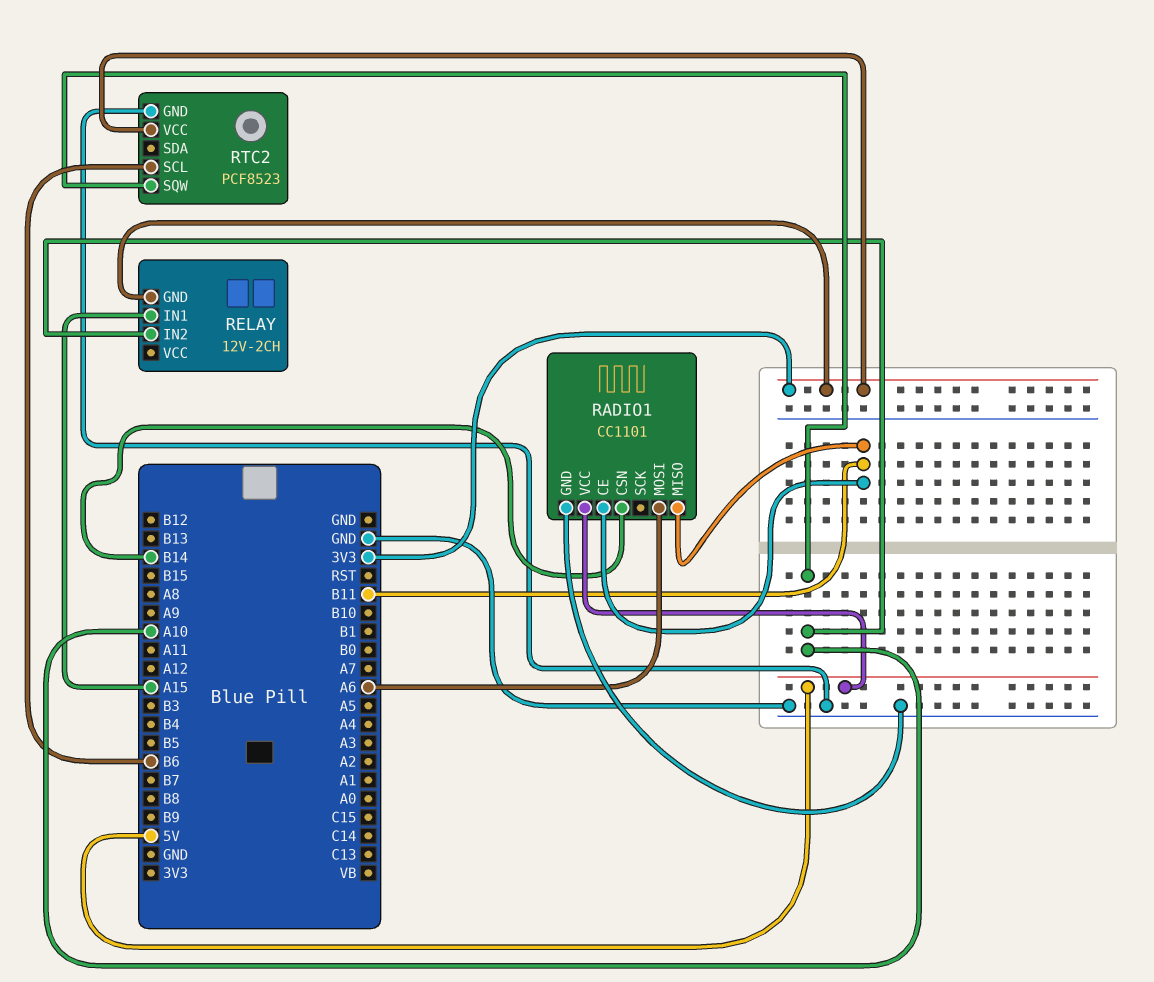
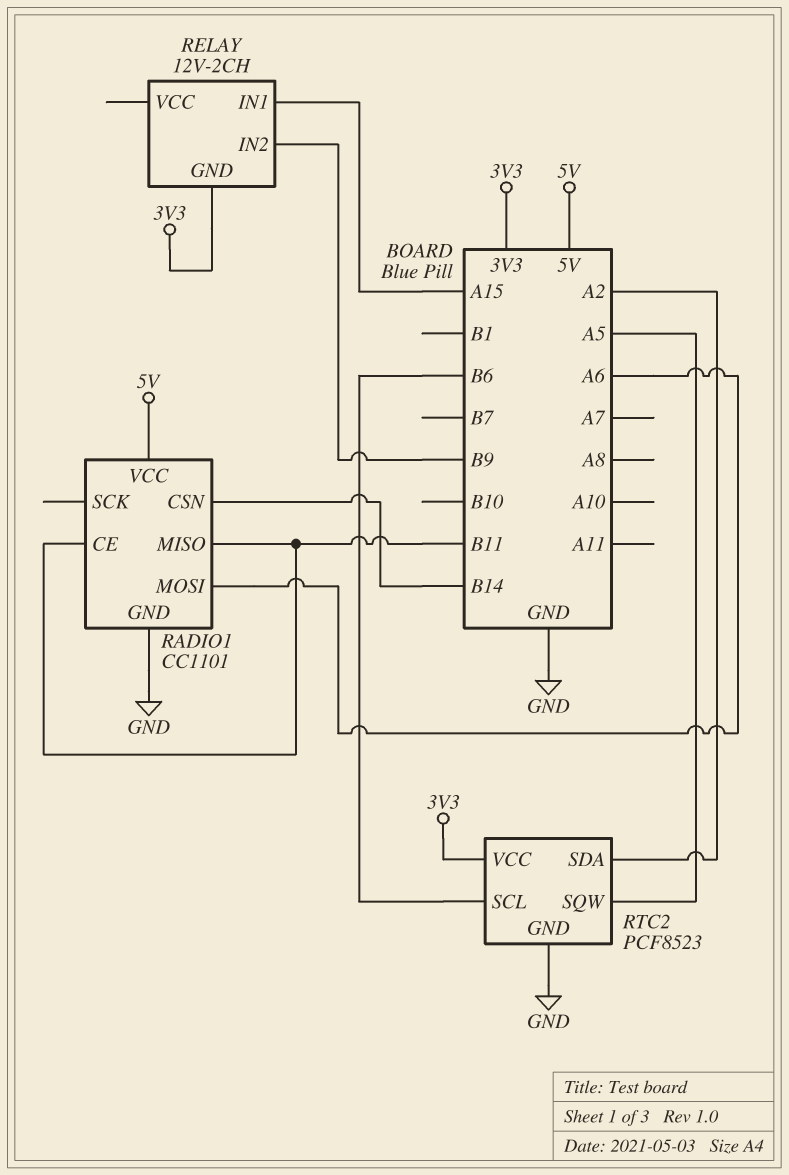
RELAY pin IN2: A10 -> B9
RTC2 pin SDA: none -> A2
RTC2 pin SQW: A10 -> A5

